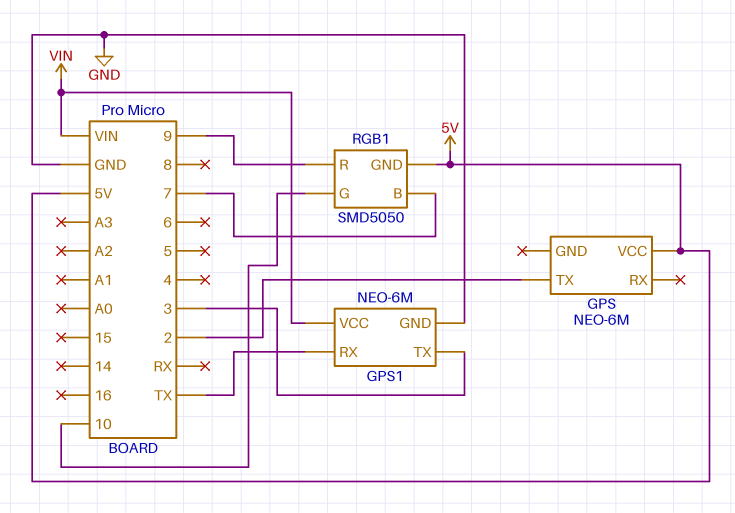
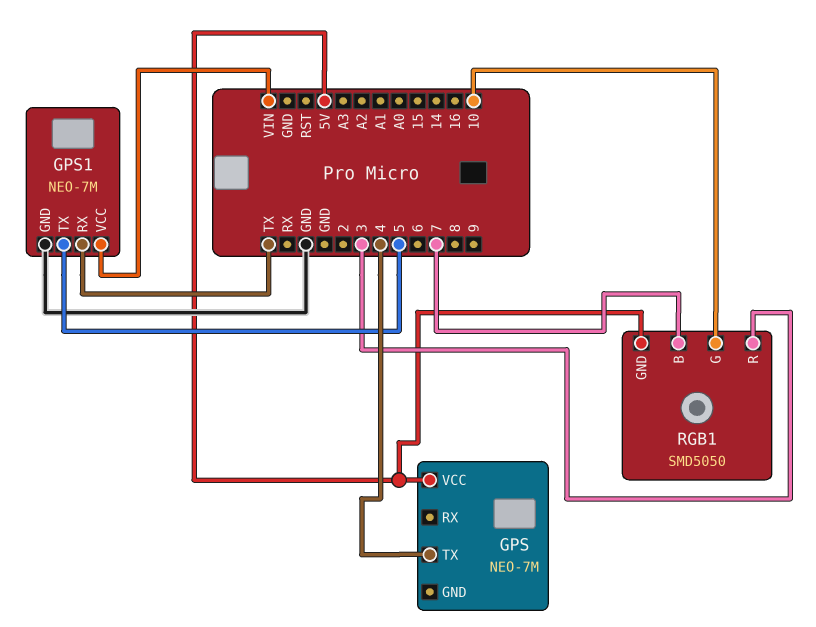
GPS: NEO-6M -> NEO-7M
GPS pin TX: 2 -> 4
GPS1: NEO-6M -> NEO-7M
GPS1 pin TX: 3 -> 5
RGB1 pin R: 9 -> 3

